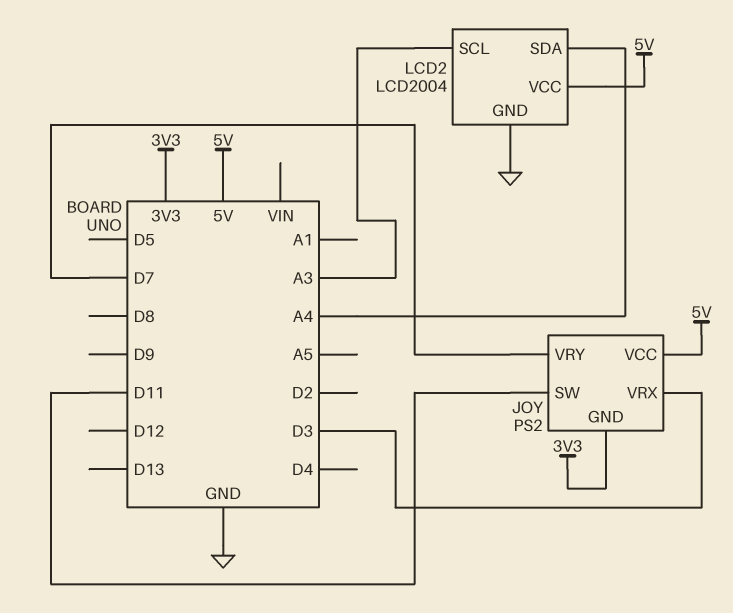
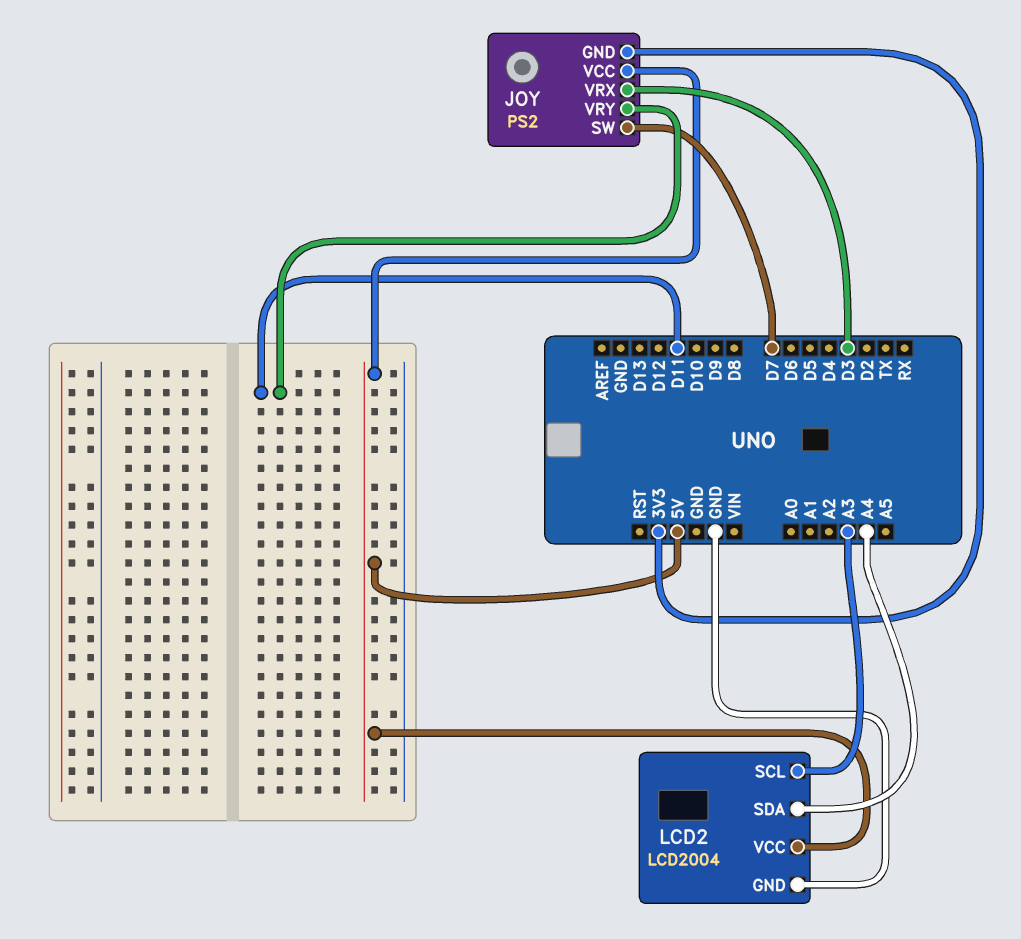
JOY pin SW: D11 -> D7
JOY pin VRY: D7 -> D11

